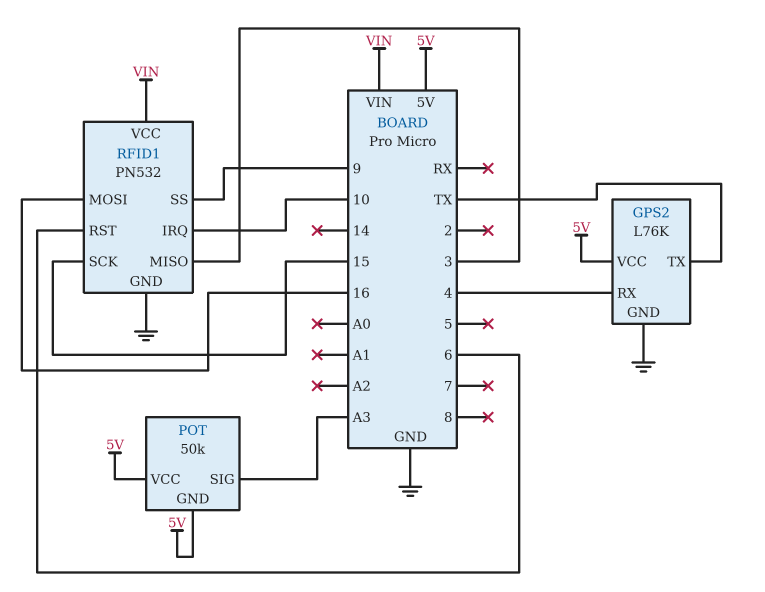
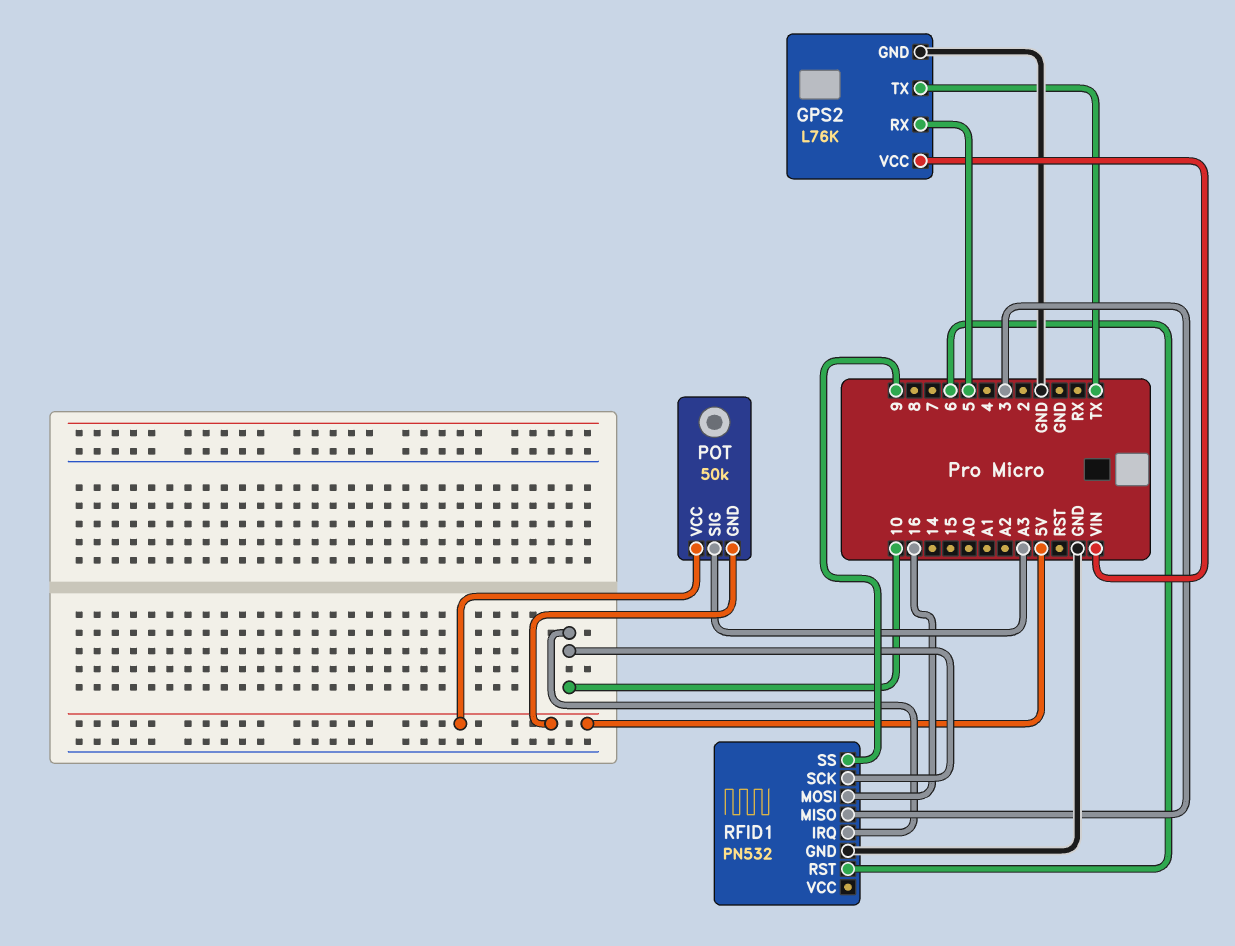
GPS2 pin RX: 4 -> 5
GPS2 pin VCC: 5V -> VIN
RFID1 pin SCK: 15 -> 10
RFID1 pin VCC: VIN -> none

